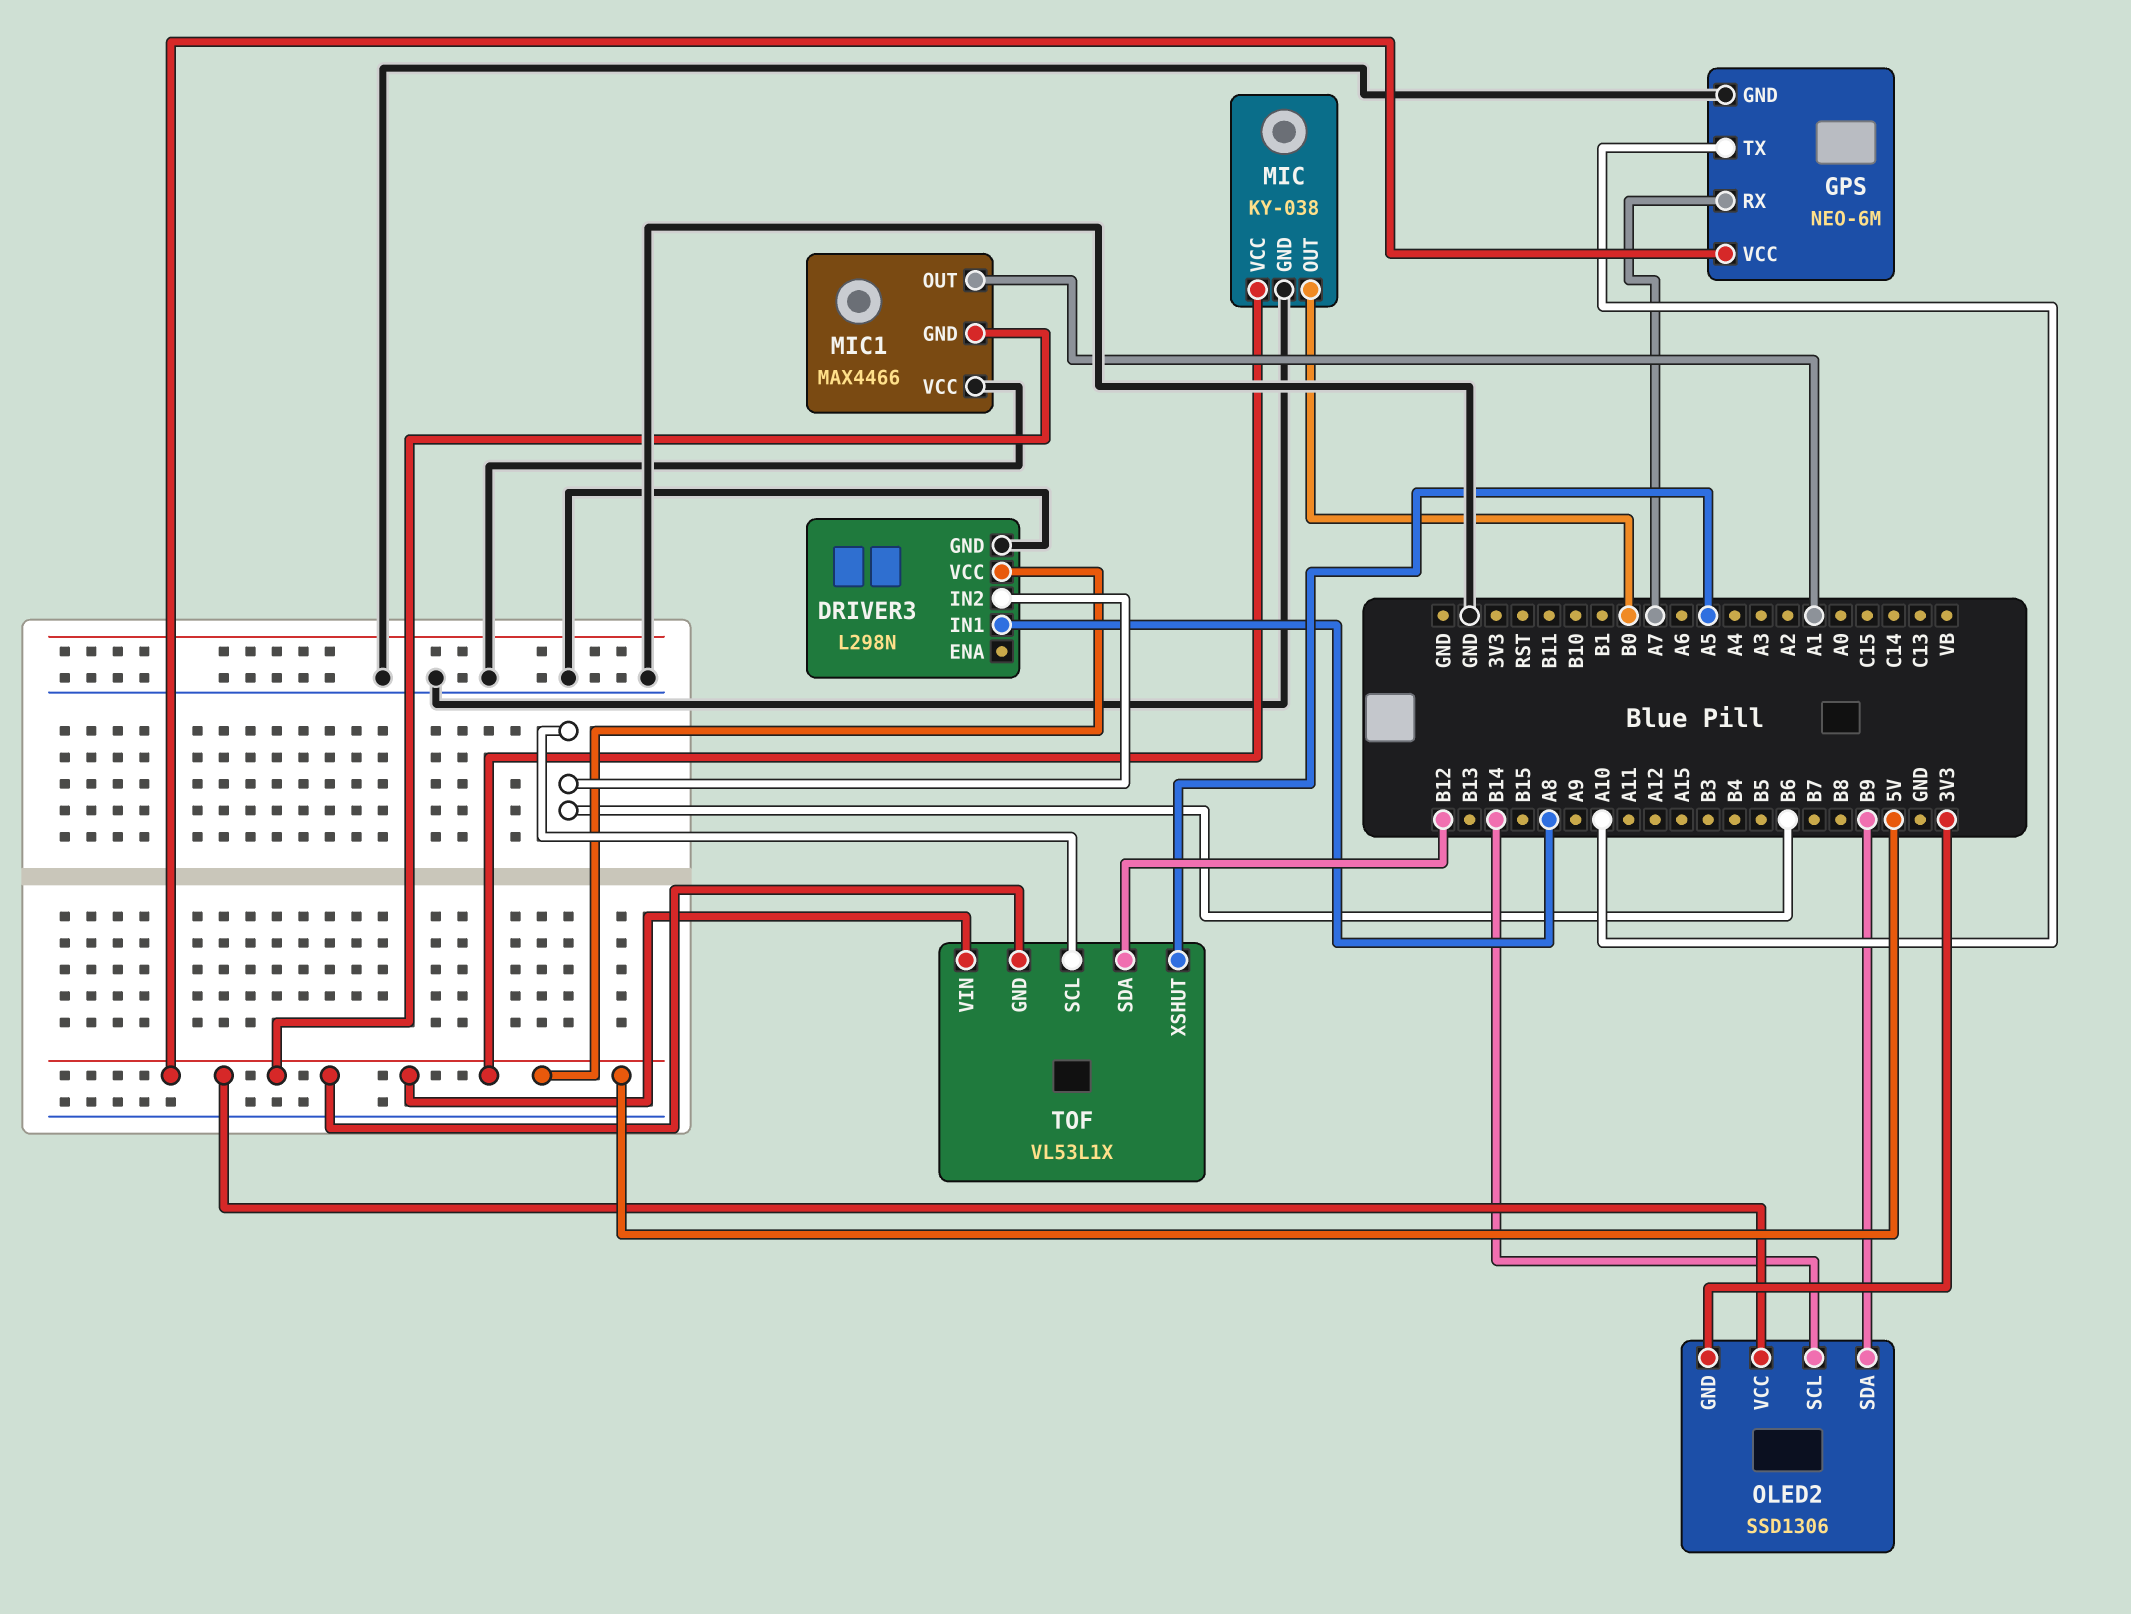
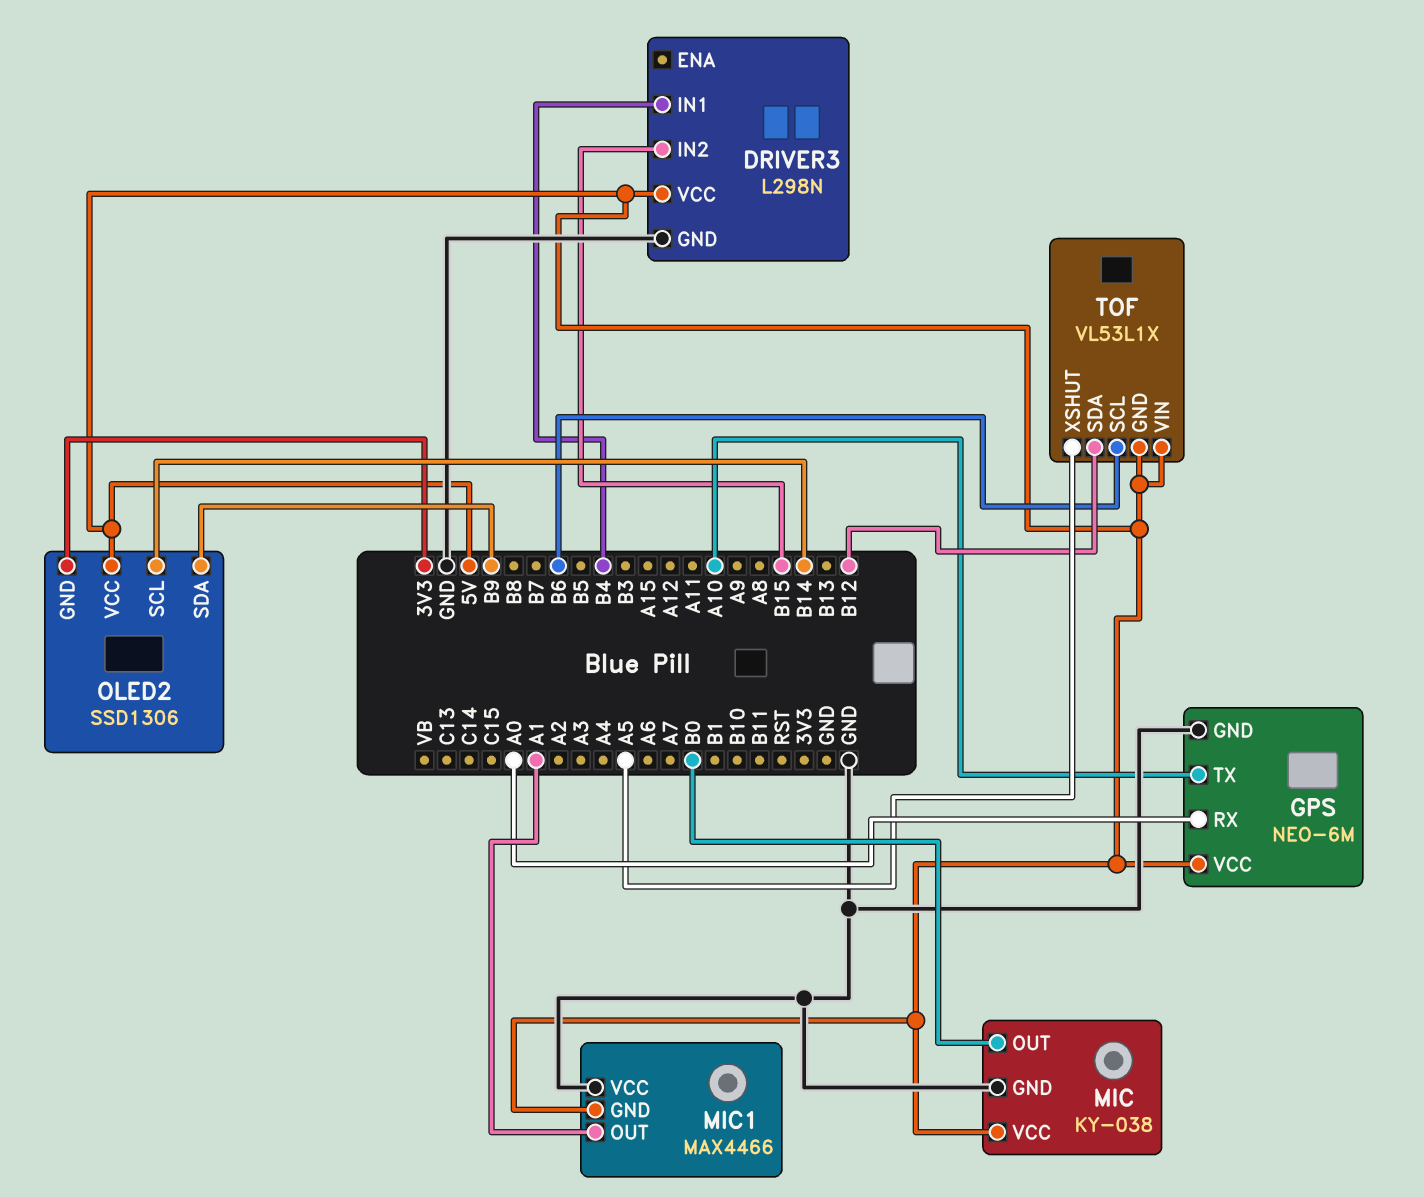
DRIVER3 pin IN1: A8 -> B4
DRIVER3 pin IN2: B6 -> B15
GPS pin RX: A7 -> A0

